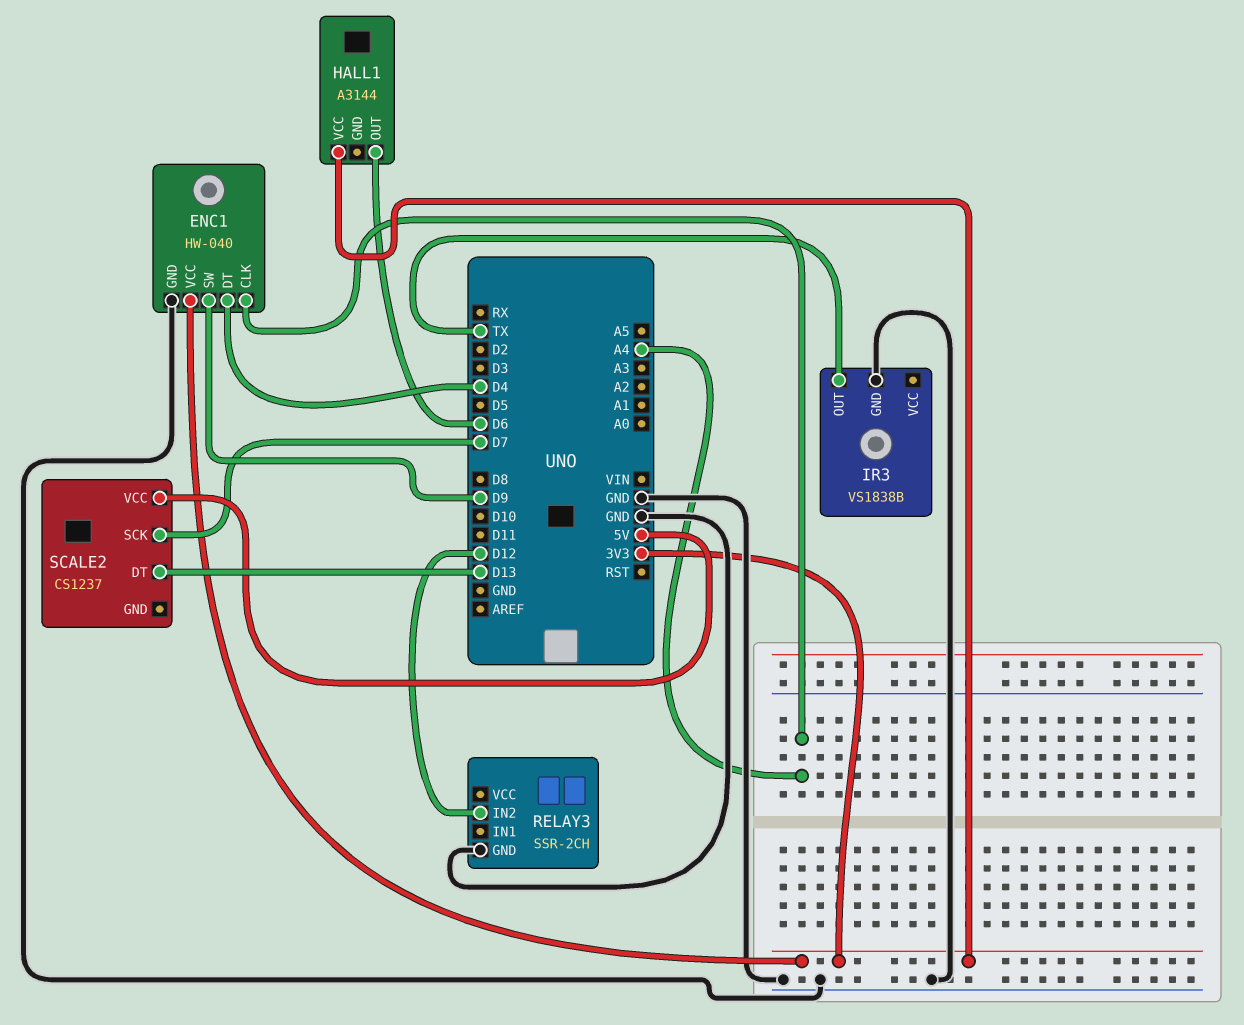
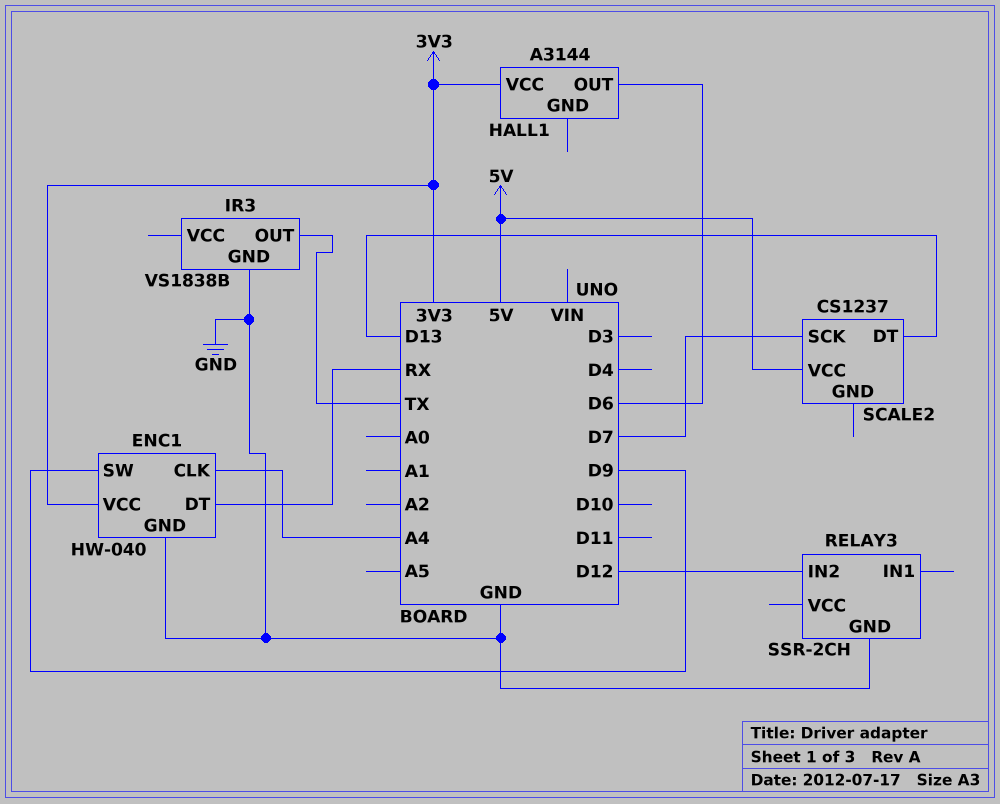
ENC1 pin DT: D4 -> RX

